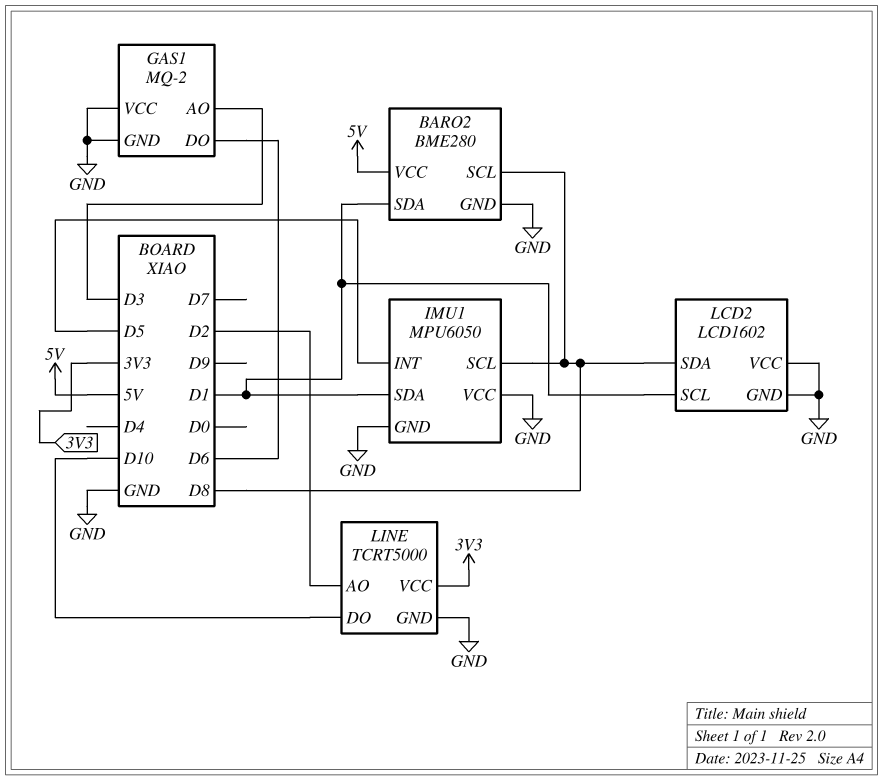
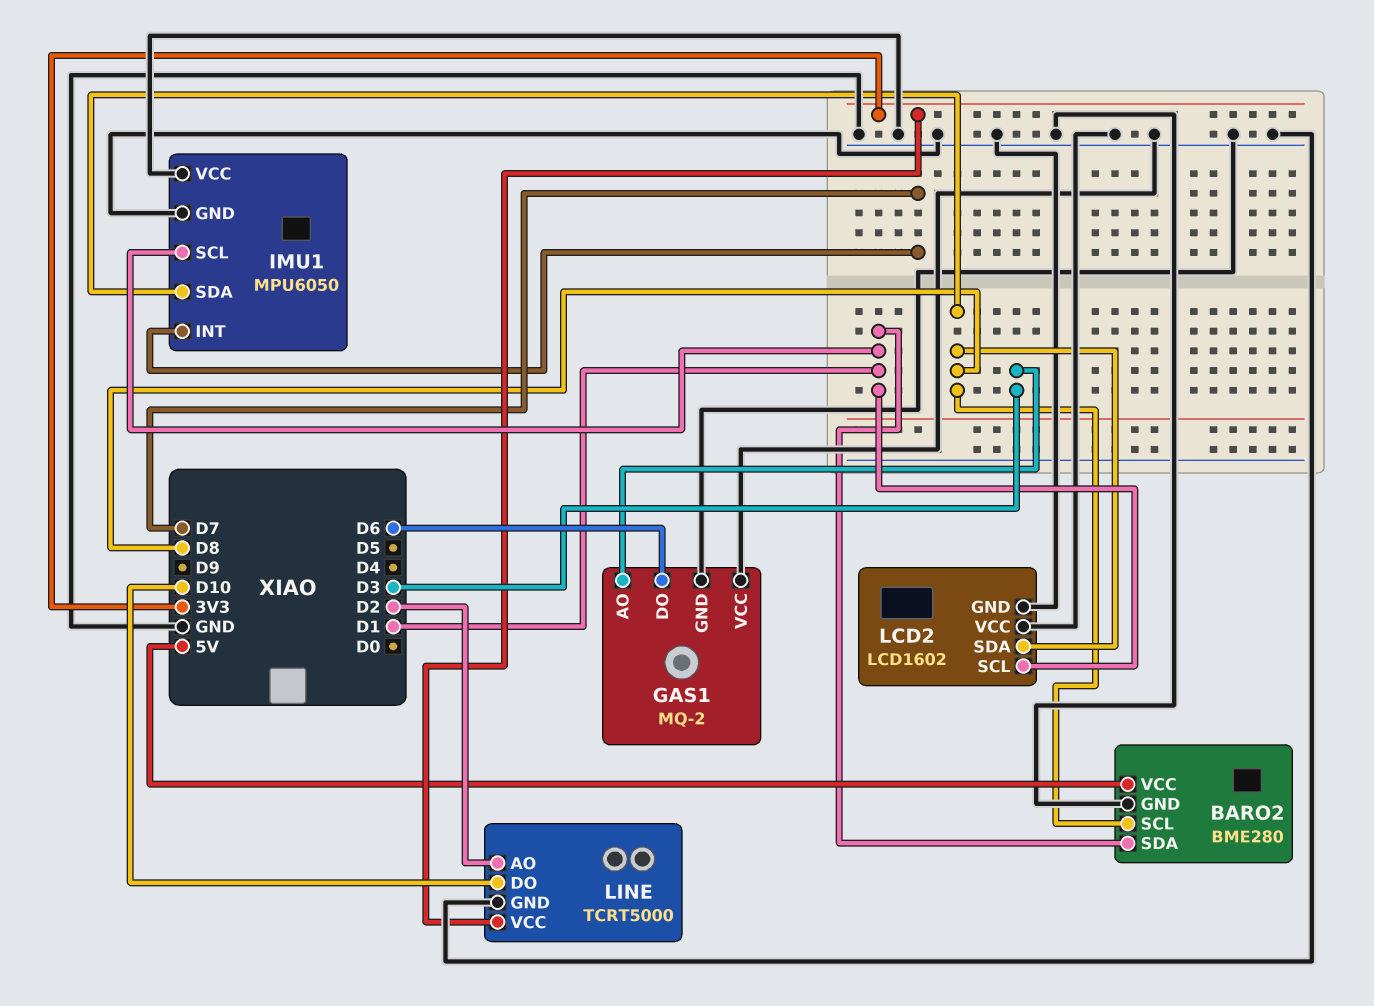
IMU1 pin INT: D5 -> D7
IMU1 pin SCL: D8 -> D1
IMU1 pin SDA: D1 -> D8

